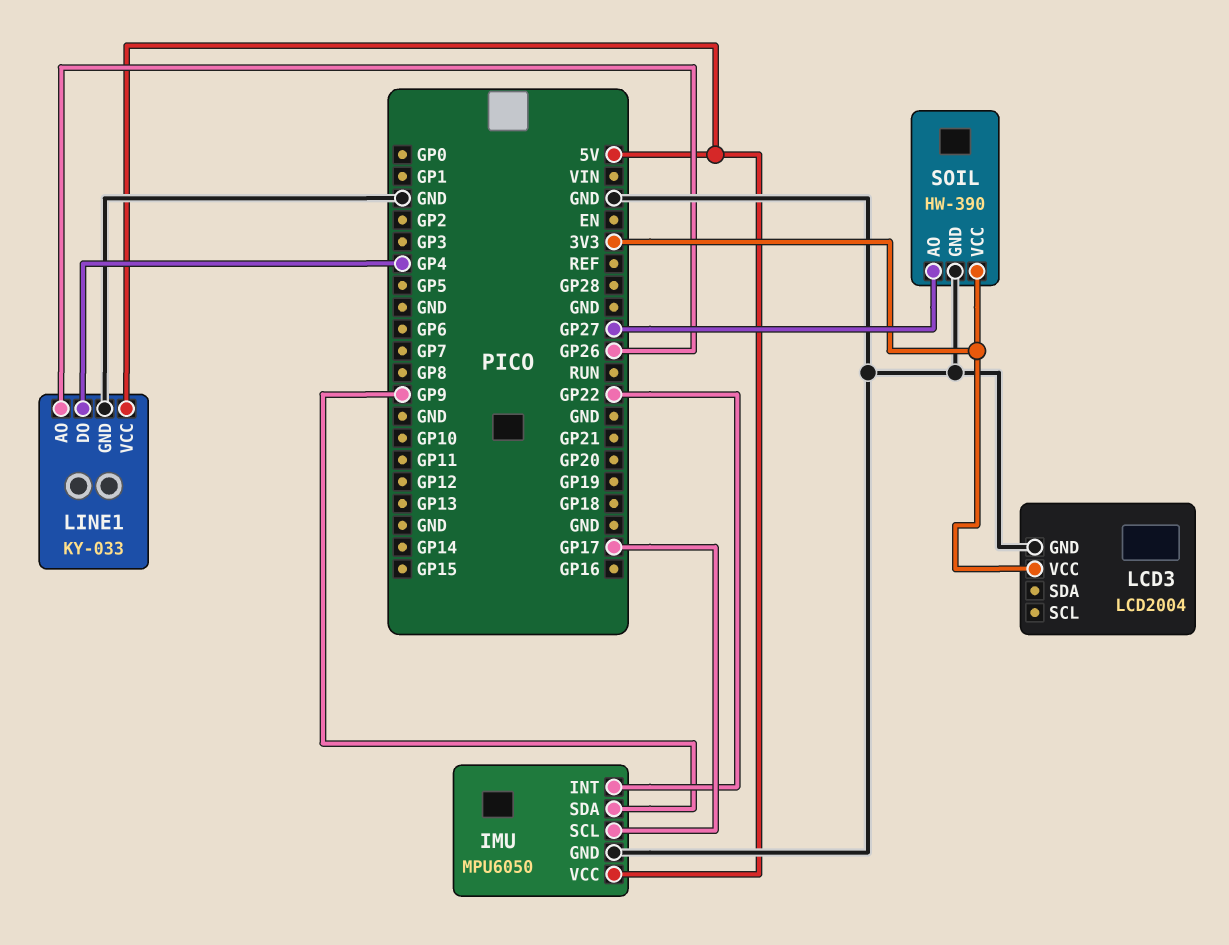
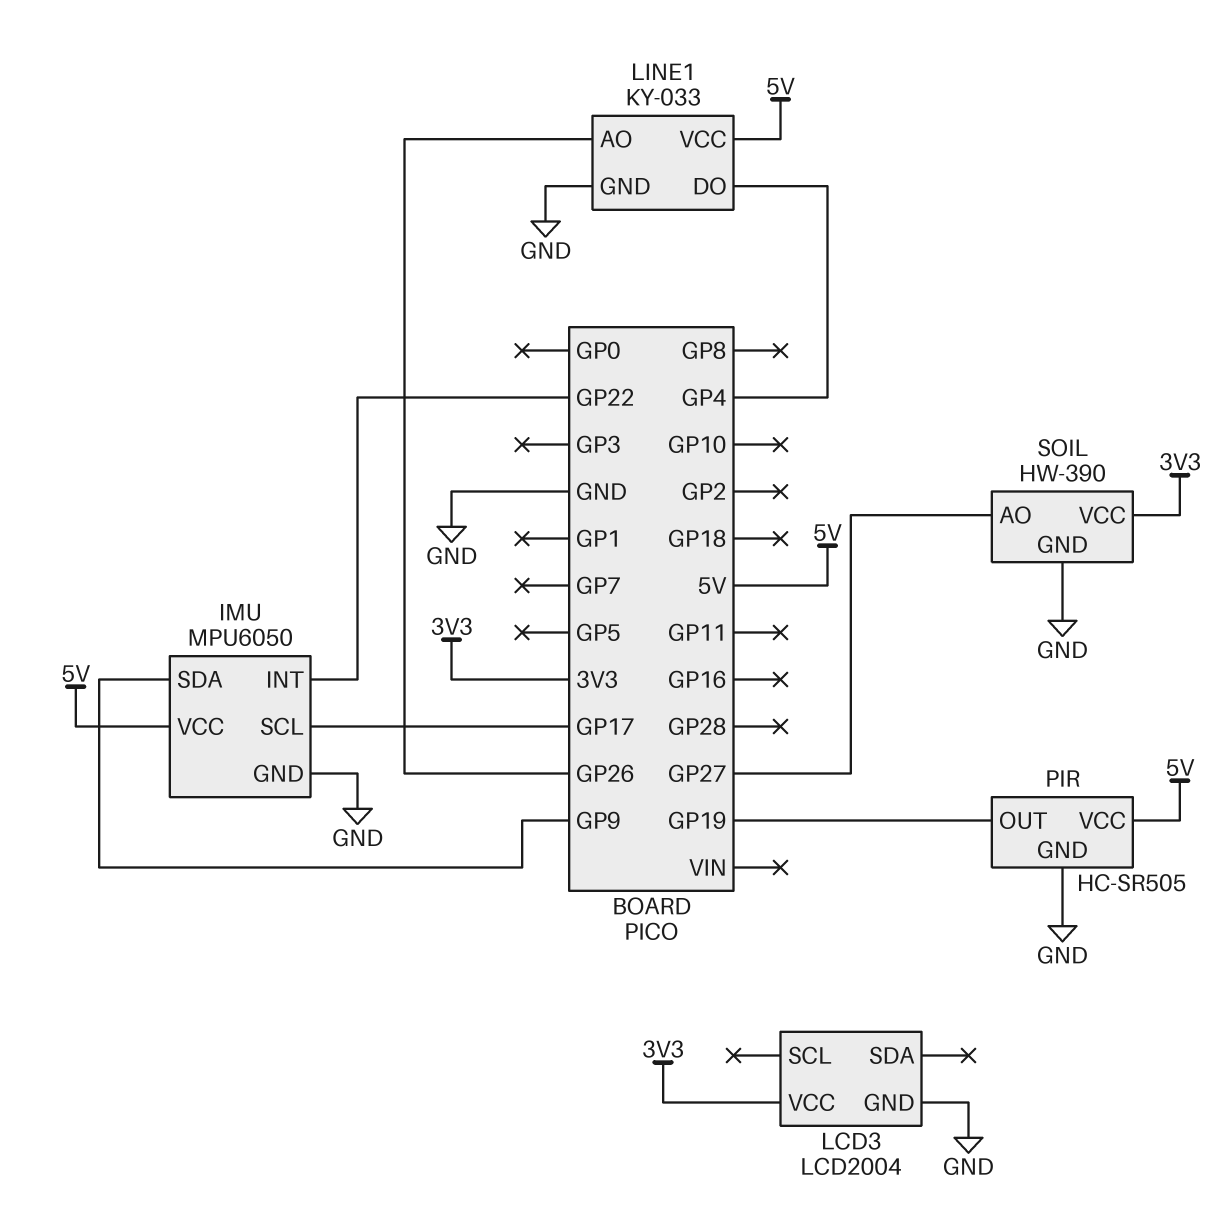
PIR: none -> HC-SR505
PIR pin GND: none -> GND
PIR pin OUT: none -> GP19
PIR pin VCC: none -> 5V

